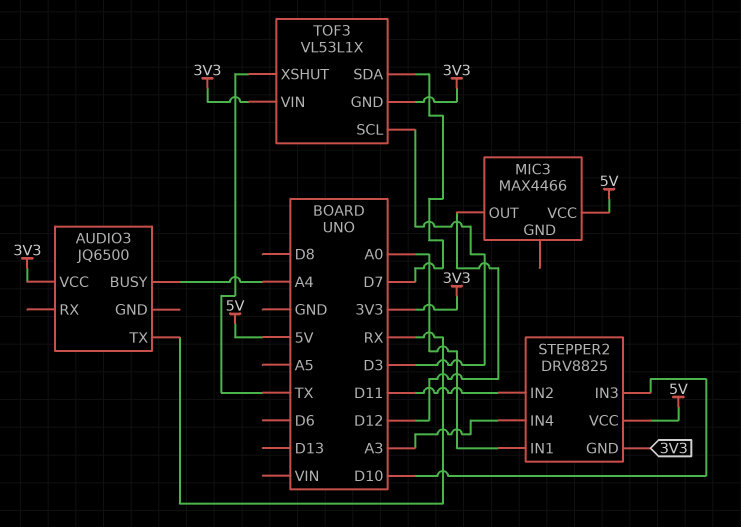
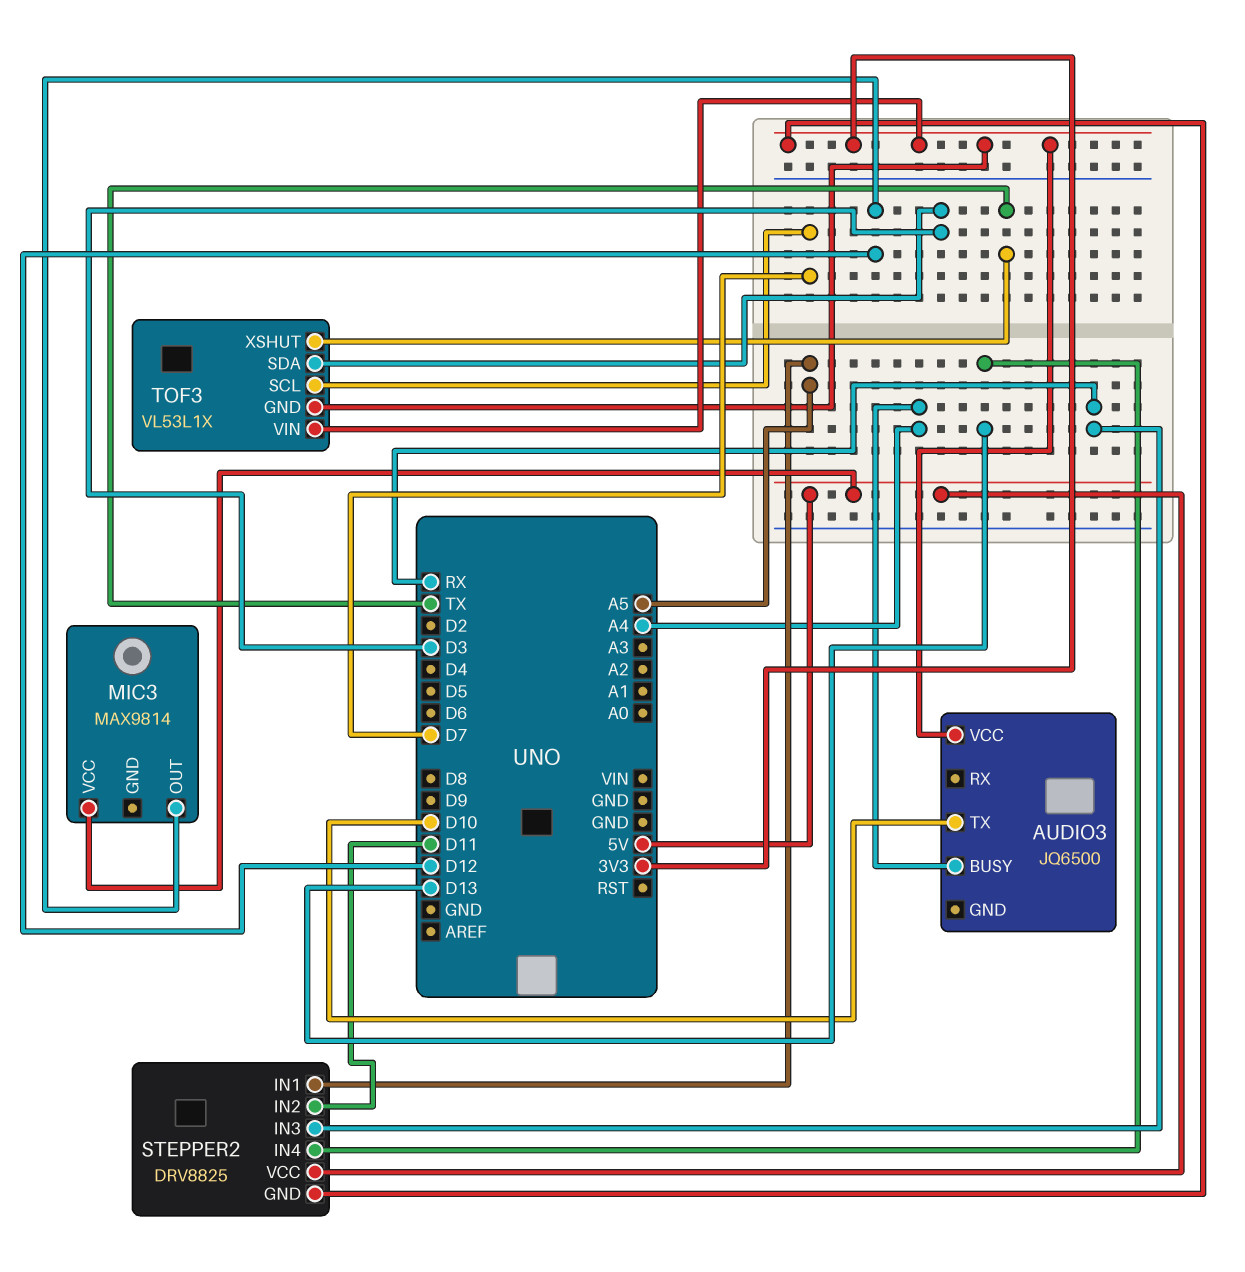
AUDIO3 pin TX: RX -> D10
MIC3: MAX4466 -> MAX9814
STEPPER2 pin IN1: A0 -> A5
STEPPER2 pin IN3: D10 -> RX
STEPPER2 pin IN4: A3 -> D13
TOF3 pin SCL: D3 -> D7
TOF3 pin SDA: D7 -> D3

